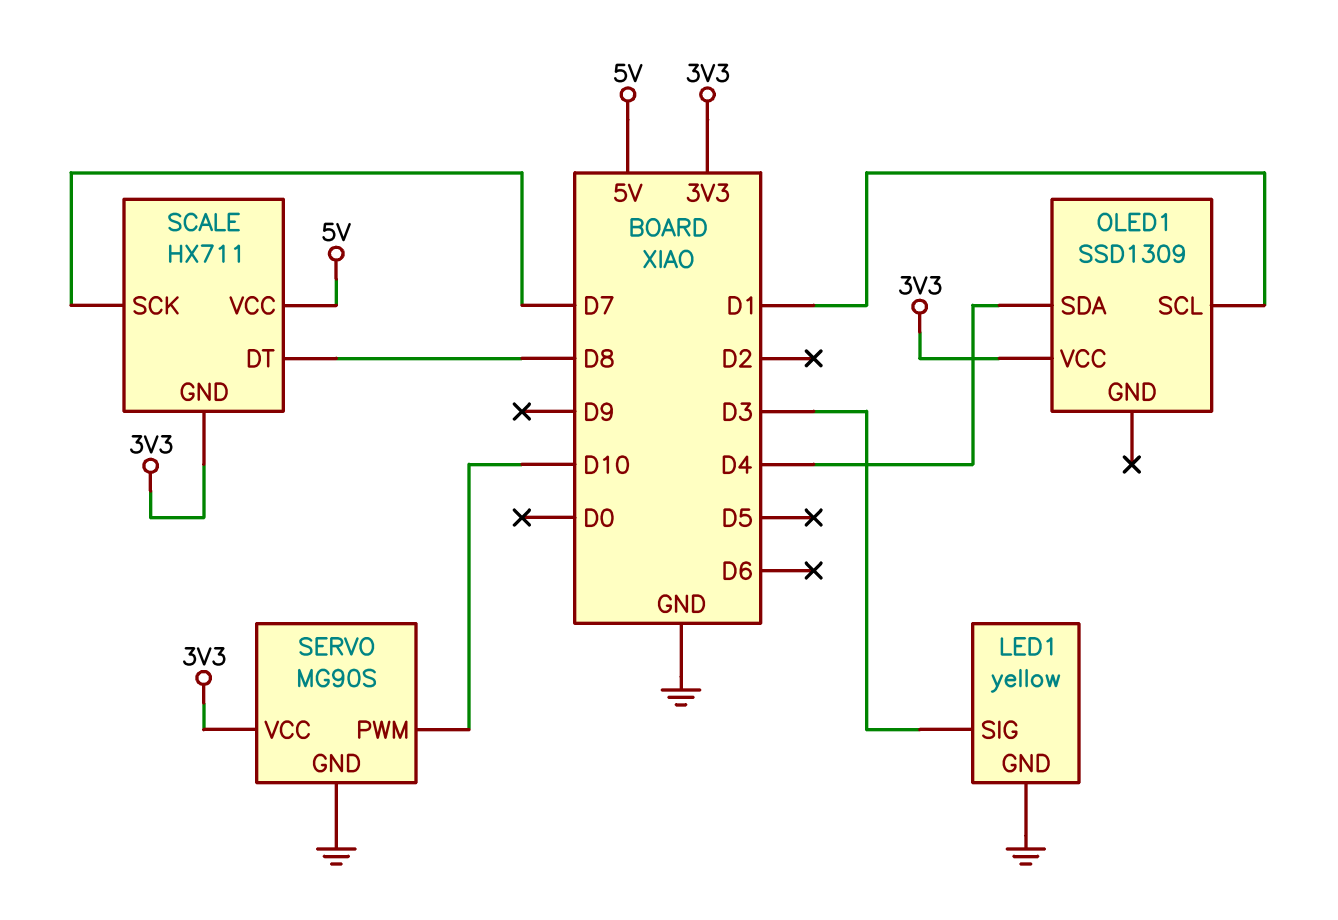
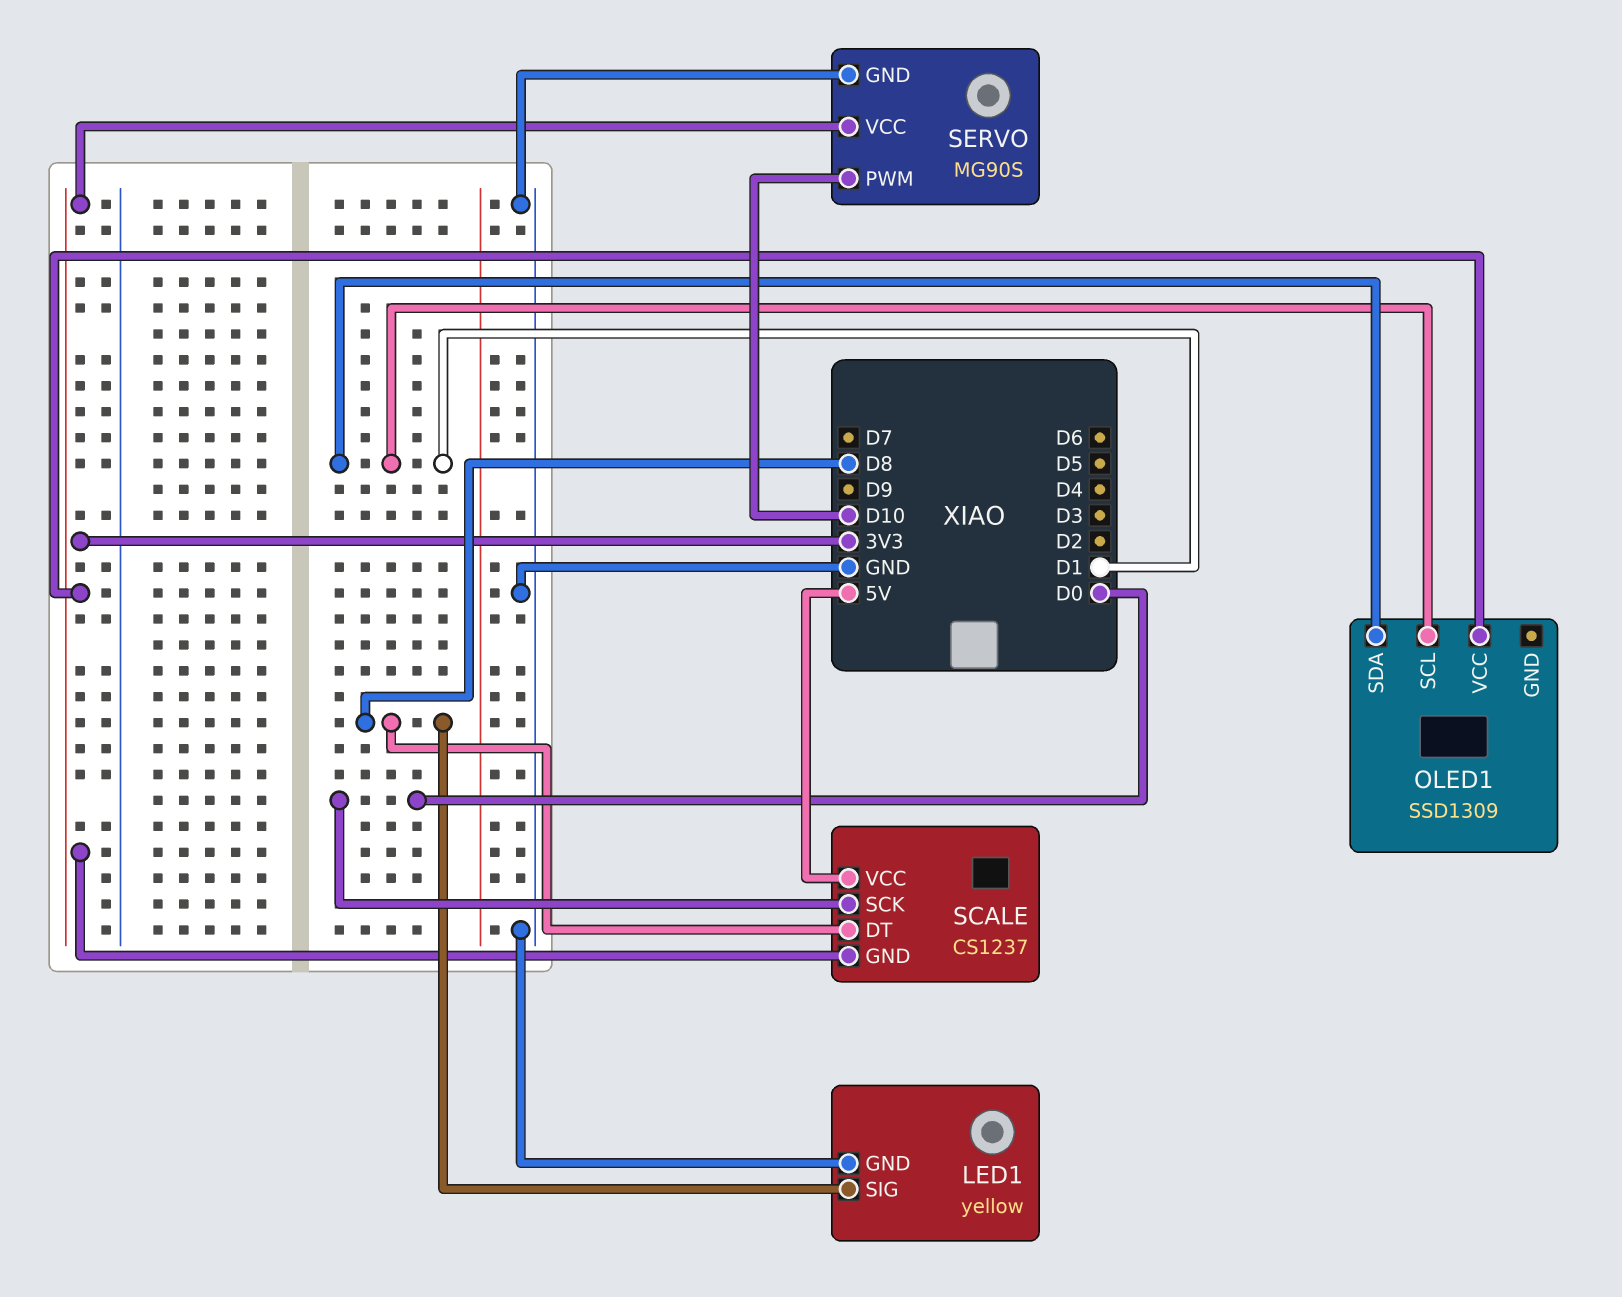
LED1 pin SIG: D3 -> D8
OLED1 pin SDA: D4 -> D1
SCALE: HX711 -> CS1237
SCALE pin SCK: D7 -> D0

